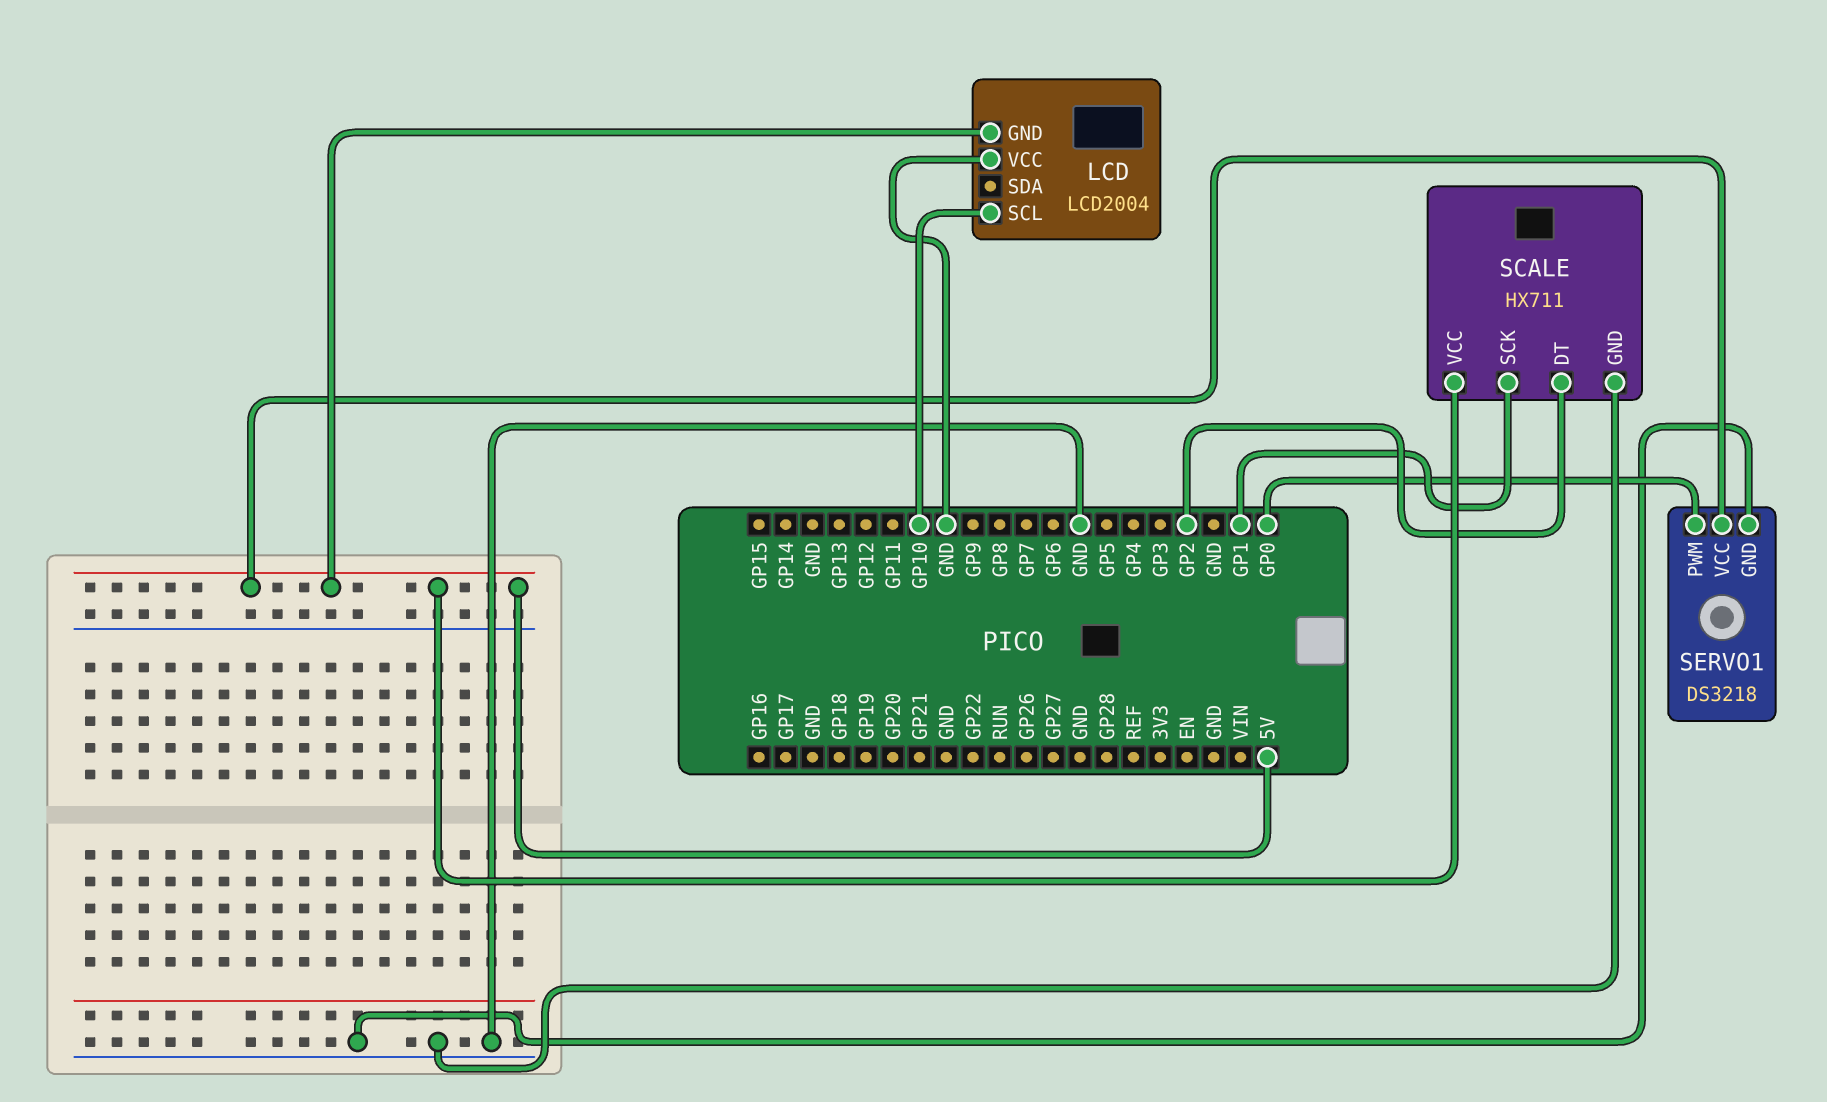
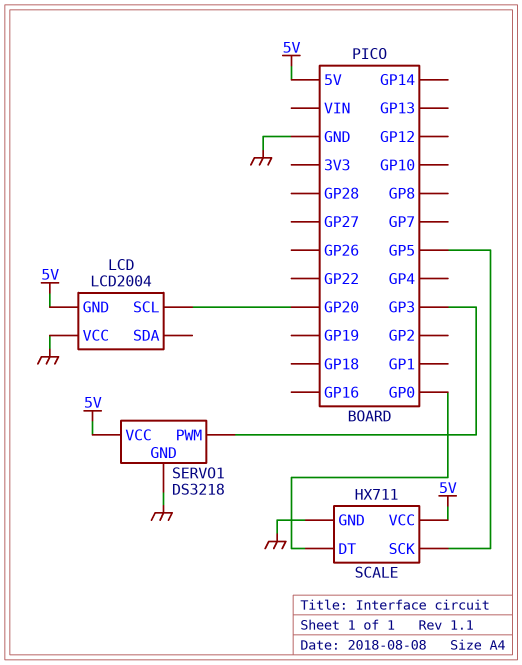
LCD pin SCL: GP10 -> GP20
SCALE pin DT: GP2 -> GP0
SCALE pin SCK: GP1 -> GP5
SERVO1 pin PWM: GP0 -> GP3

